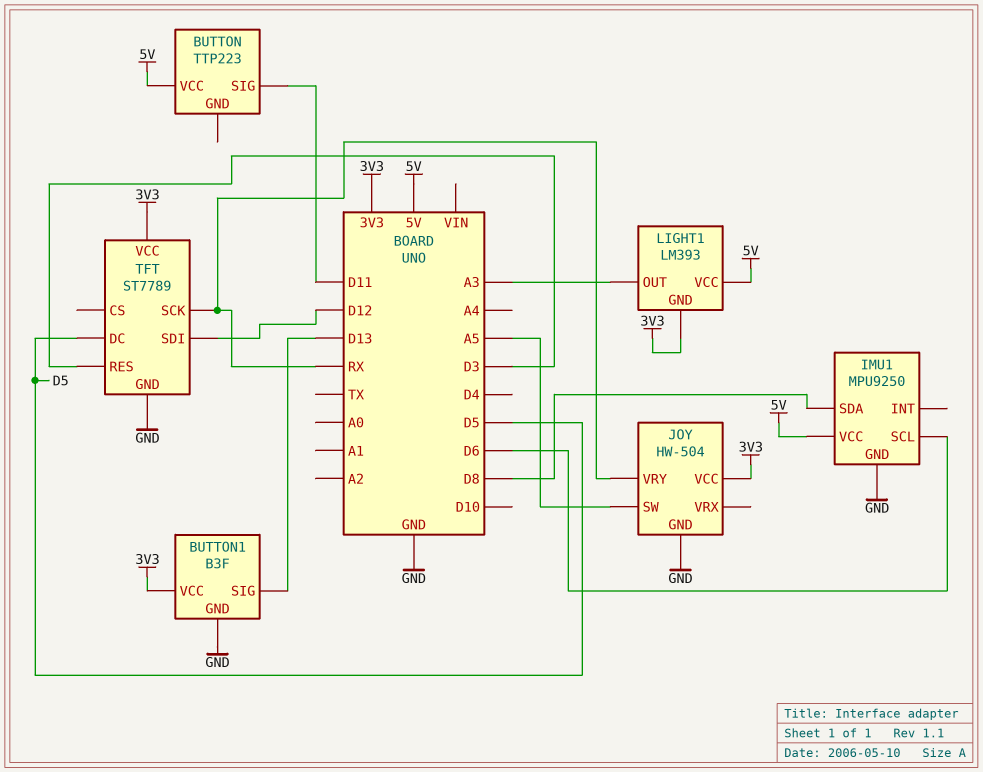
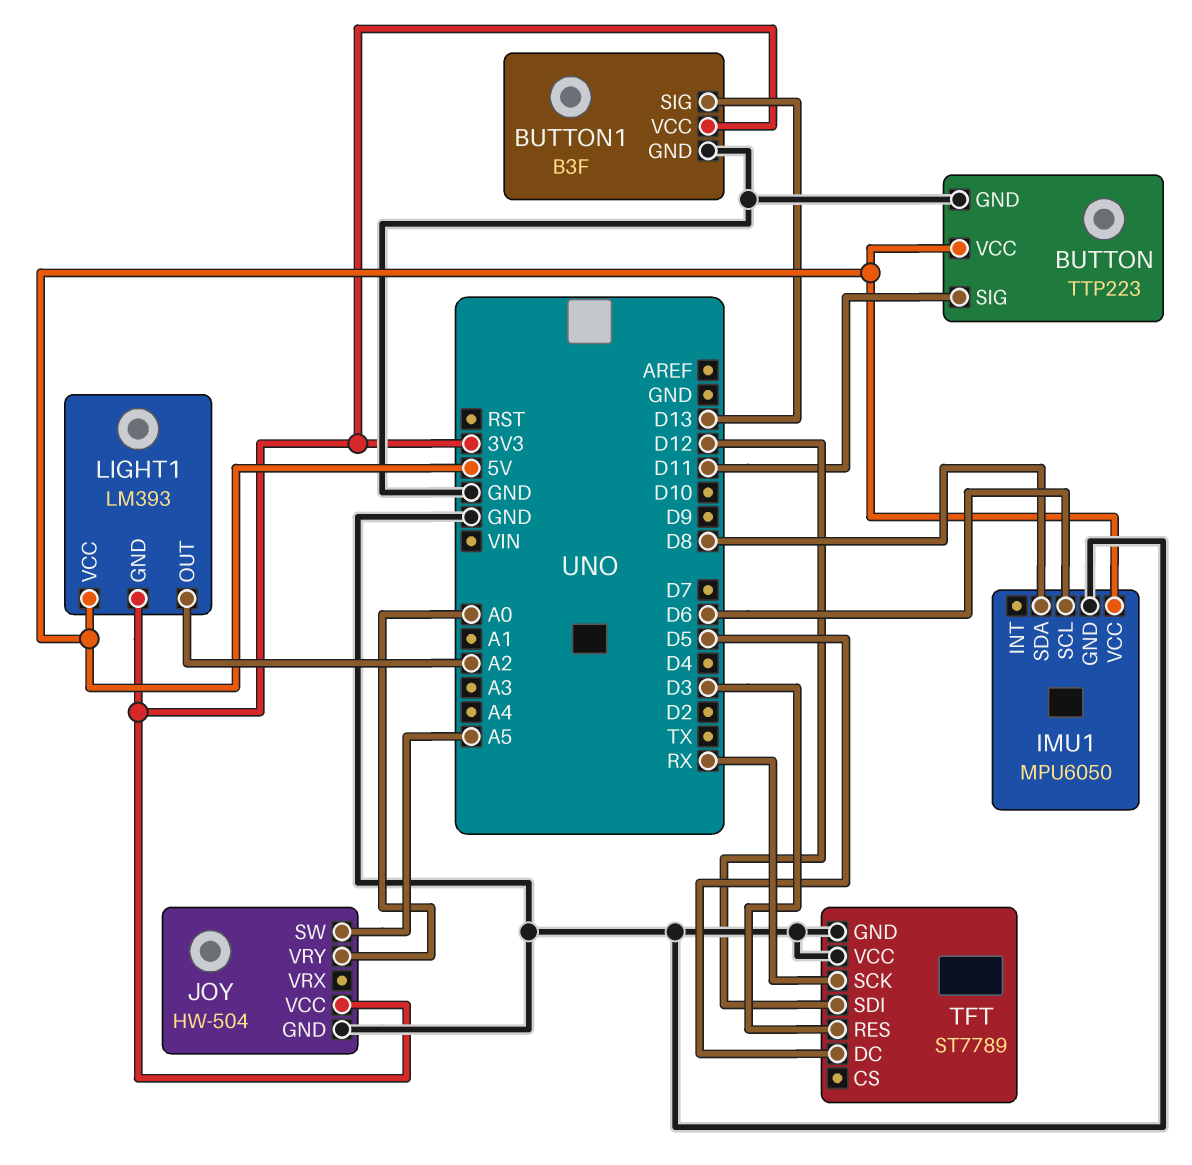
BUTTON pin GND: none -> GND
IMU1: MPU9250 -> MPU6050
JOY pin VRY: RX -> A0
LIGHT1 pin OUT: A3 -> A2
TFT pin VCC: 3V3 -> GND

